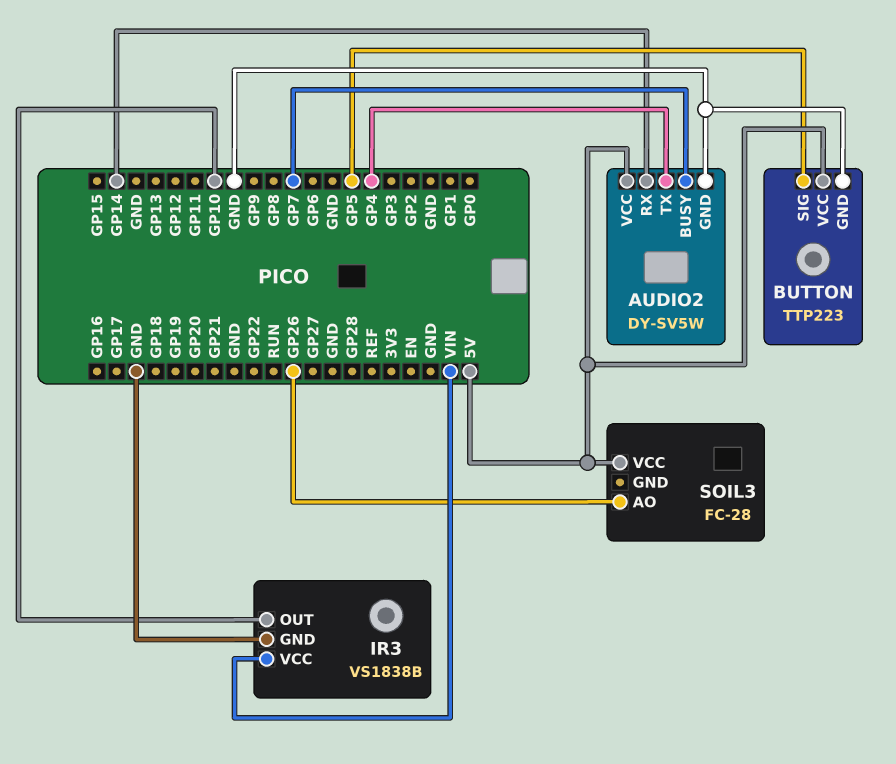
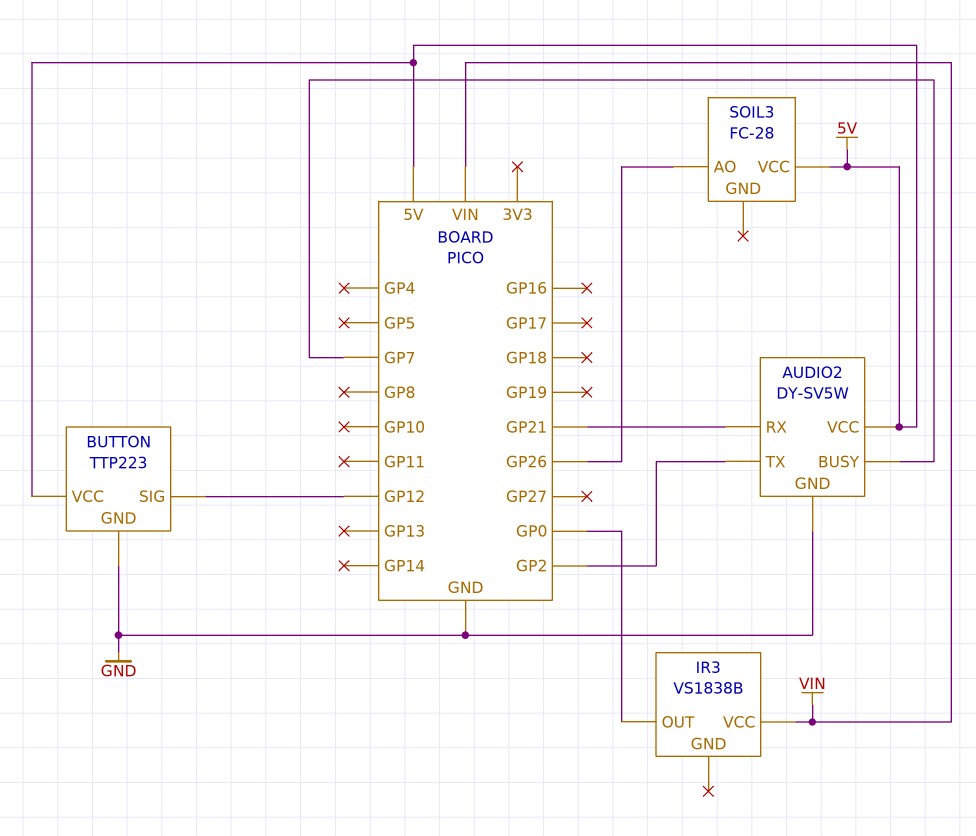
AUDIO2 pin RX: GP14 -> GP21
AUDIO2 pin TX: GP4 -> GP2
BUTTON pin SIG: GP5 -> GP12
IR3 pin GND: GND -> none
IR3 pin OUT: GP10 -> GP0

